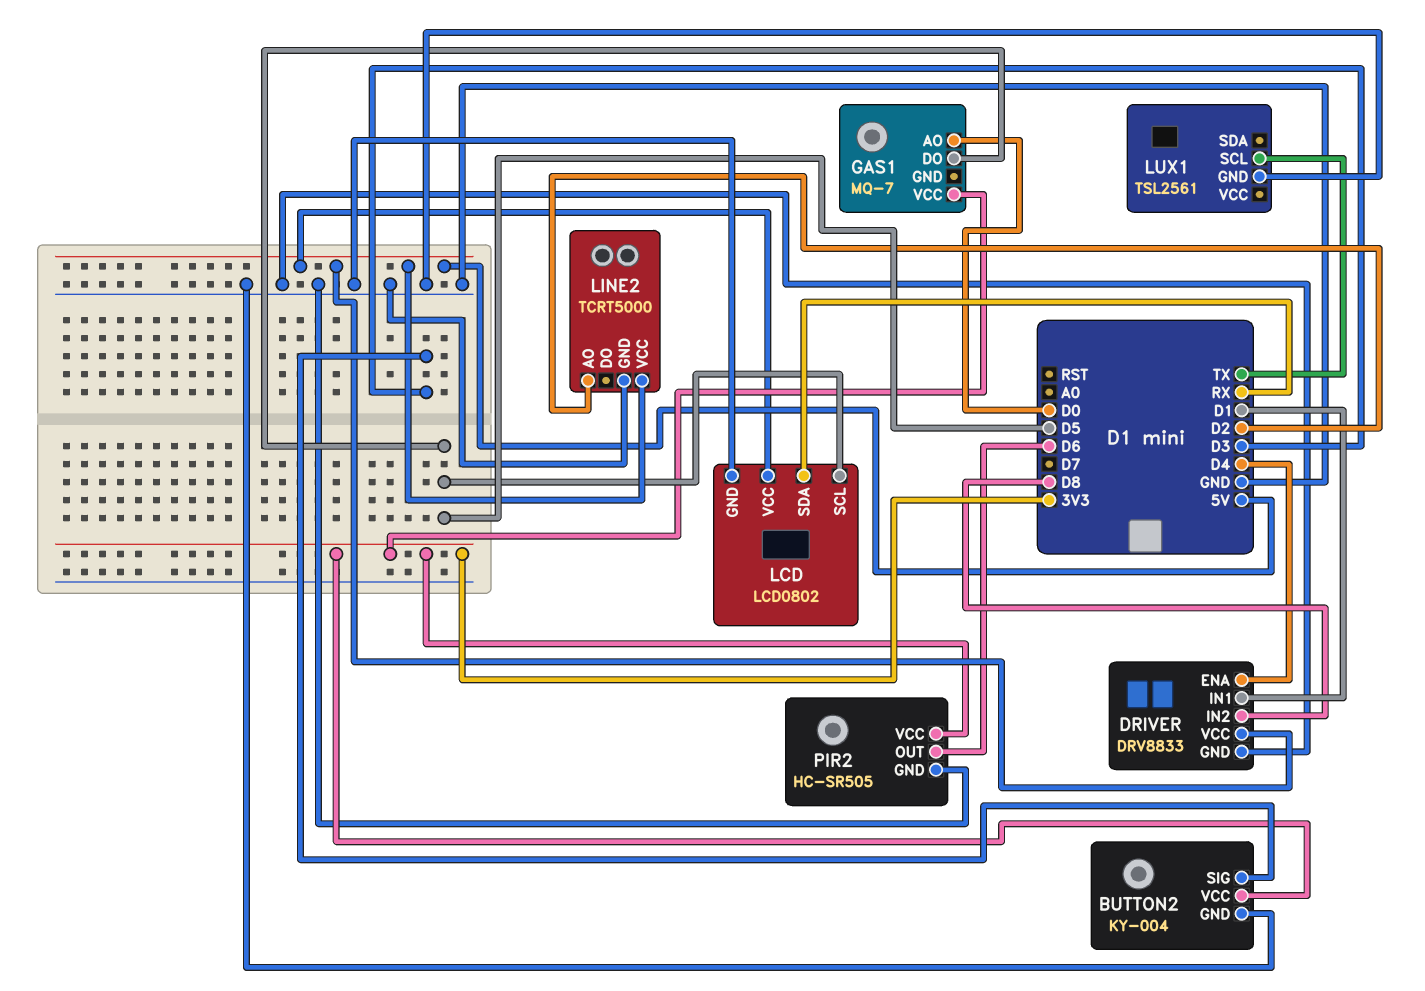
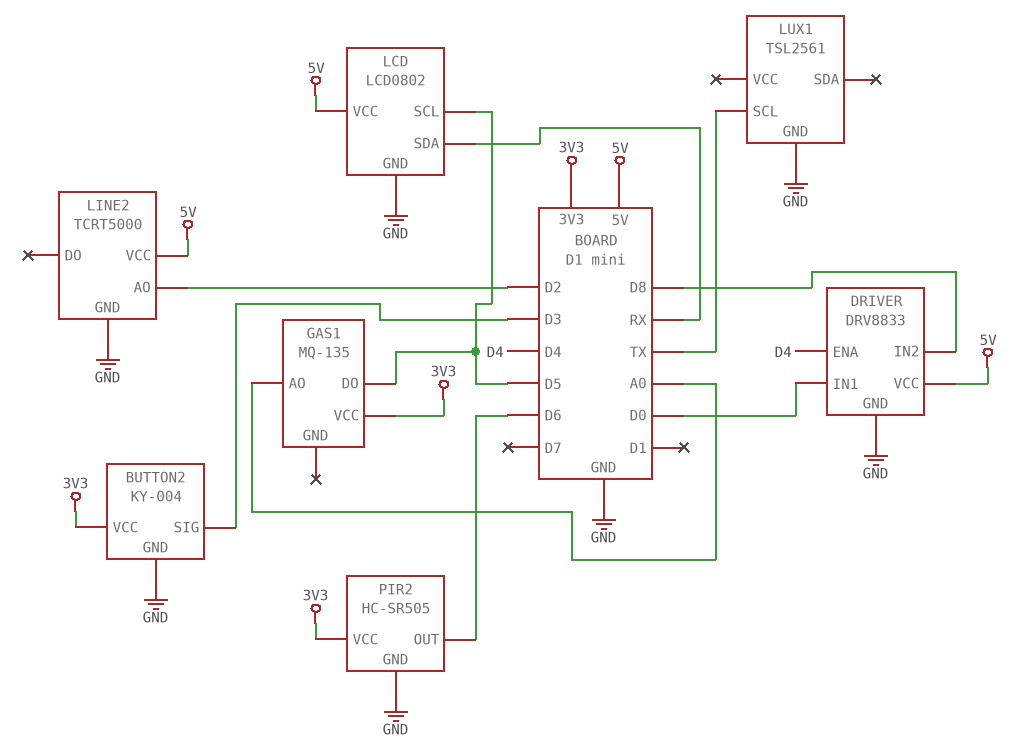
DRIVER pin IN1: D1 -> D0
GAS1: MQ-7 -> MQ-135
GAS1 pin AO: D0 -> A0

